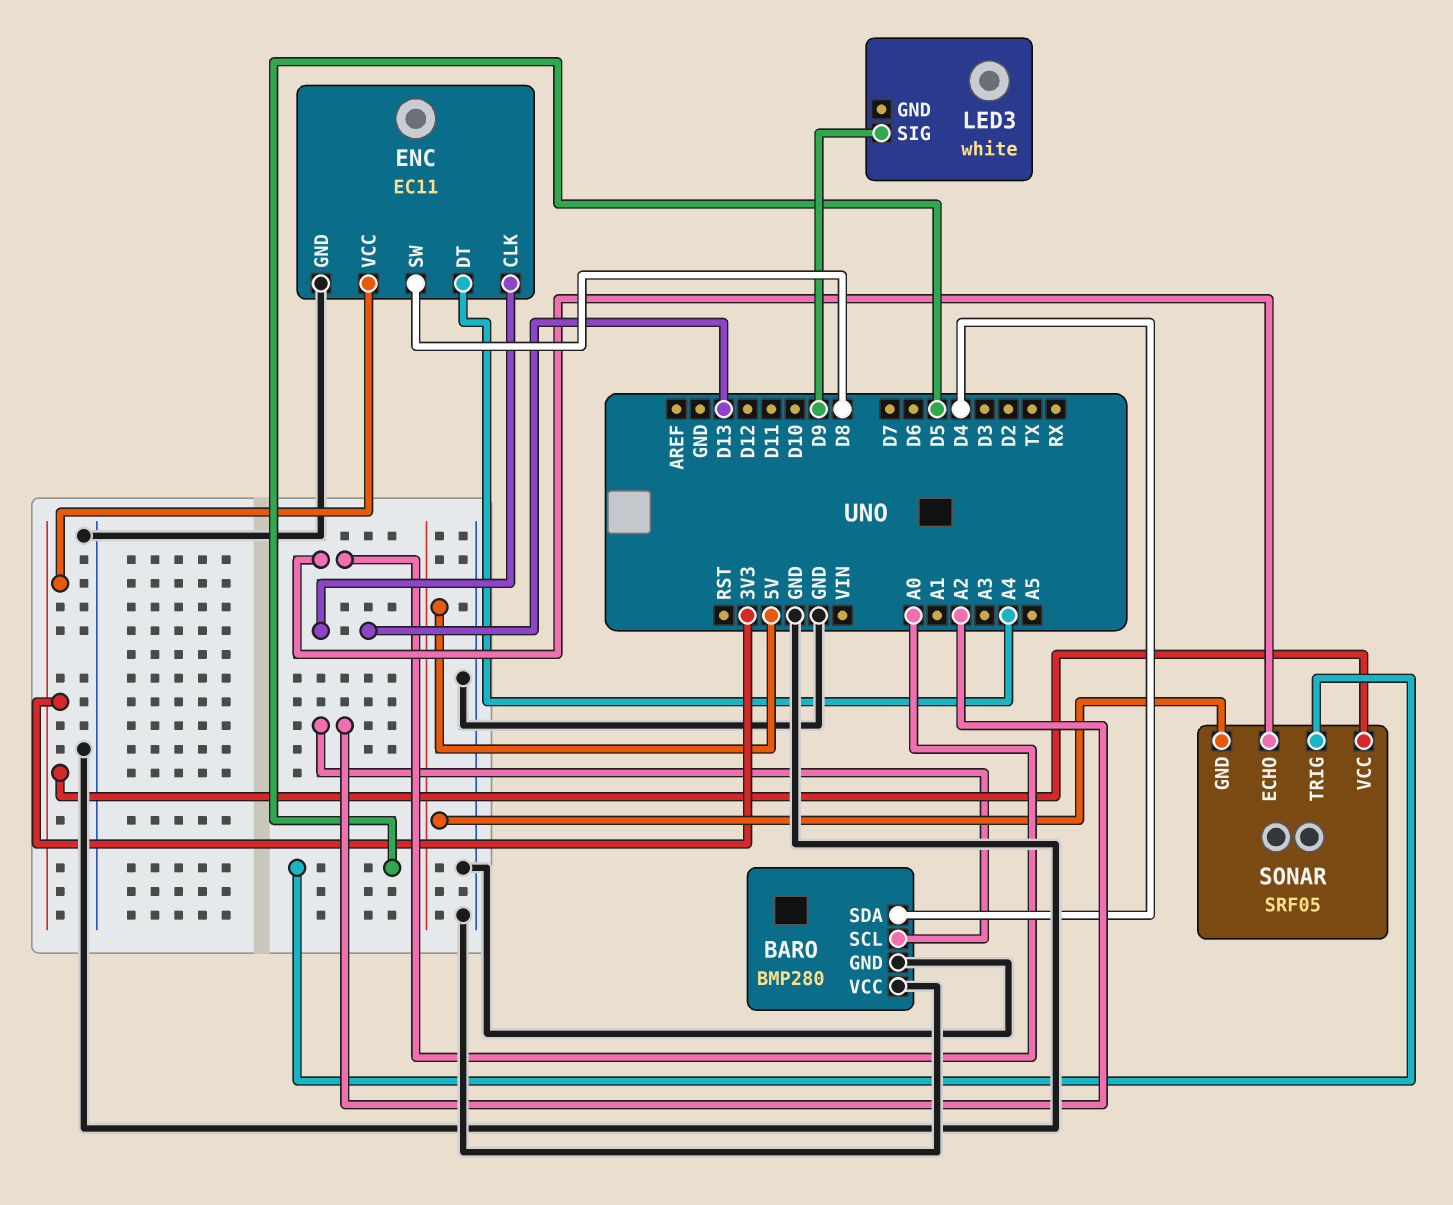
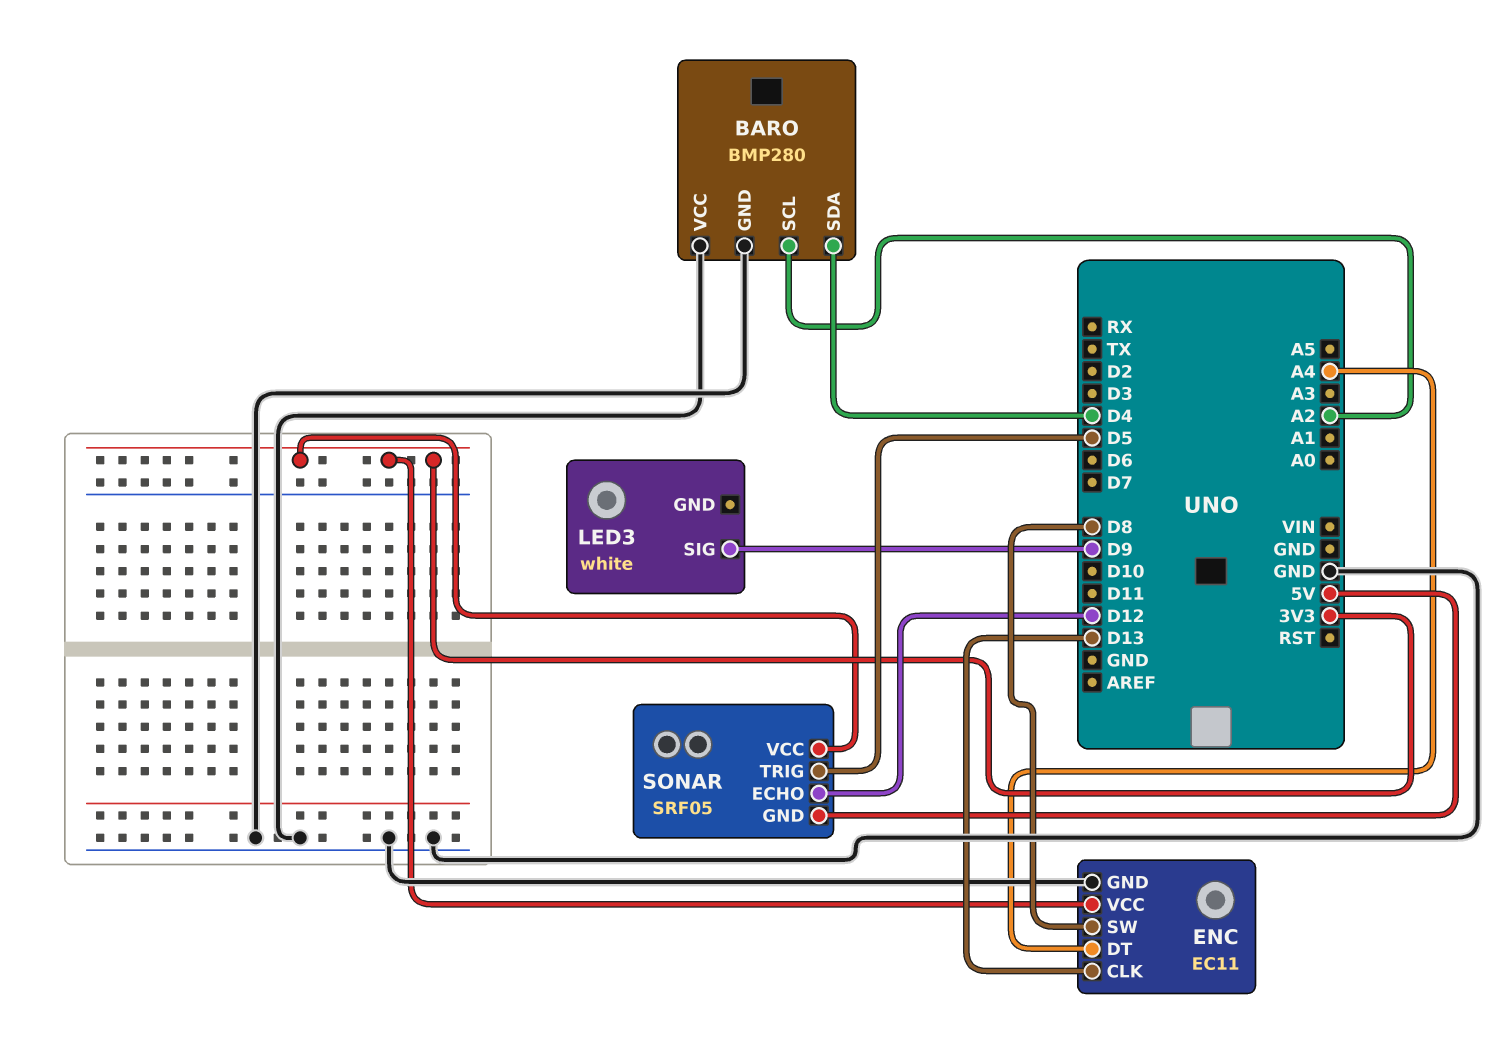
SONAR pin ECHO: A0 -> D12

